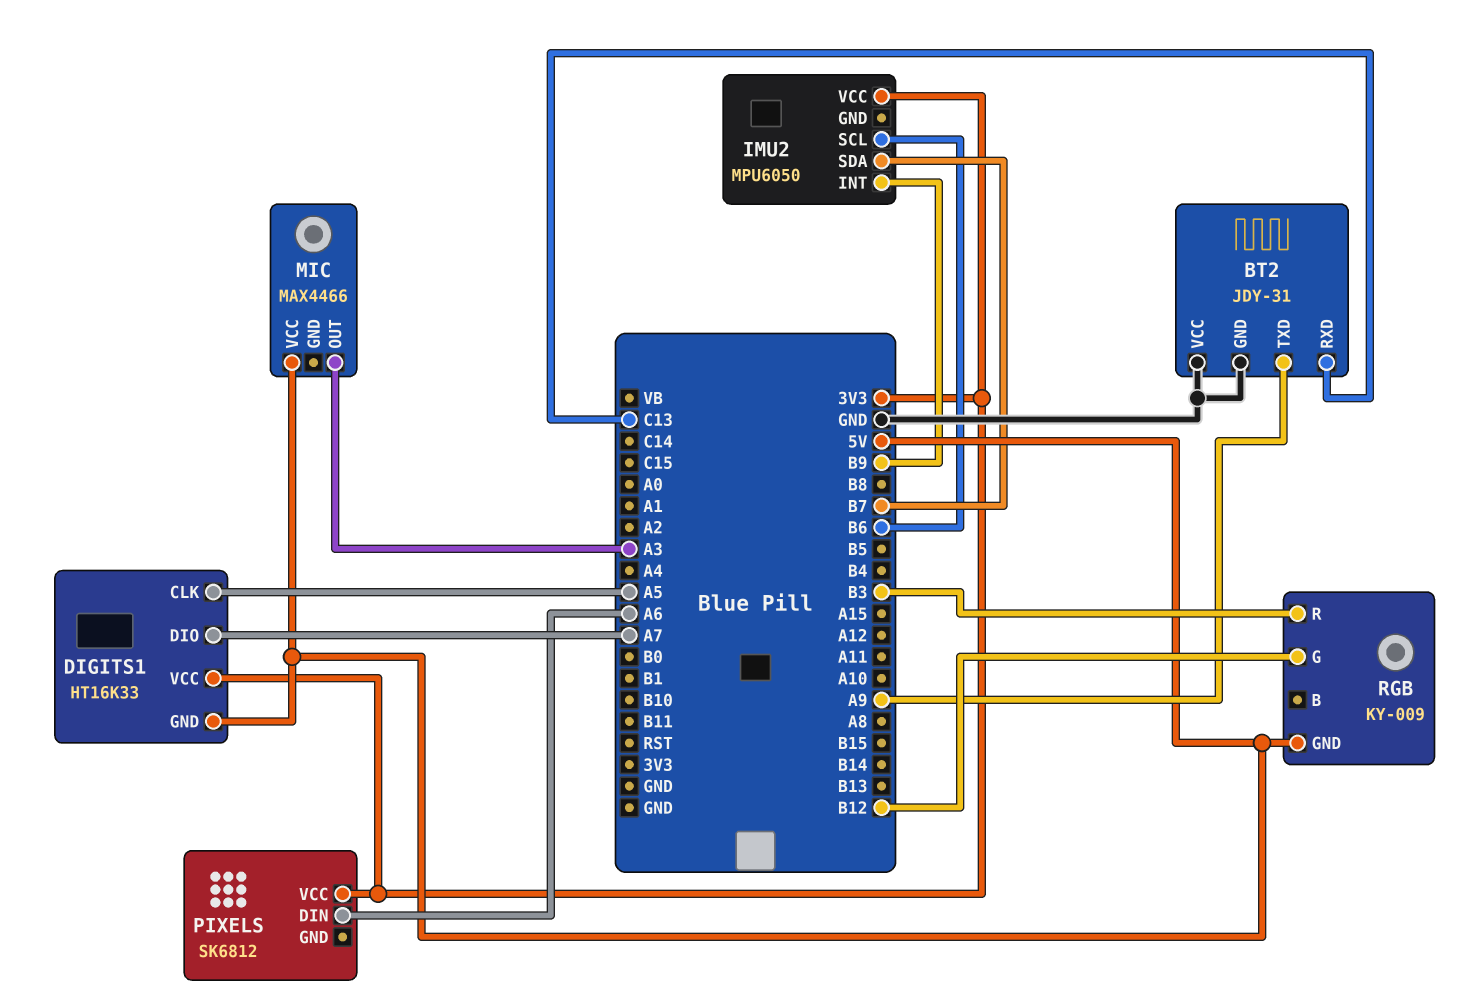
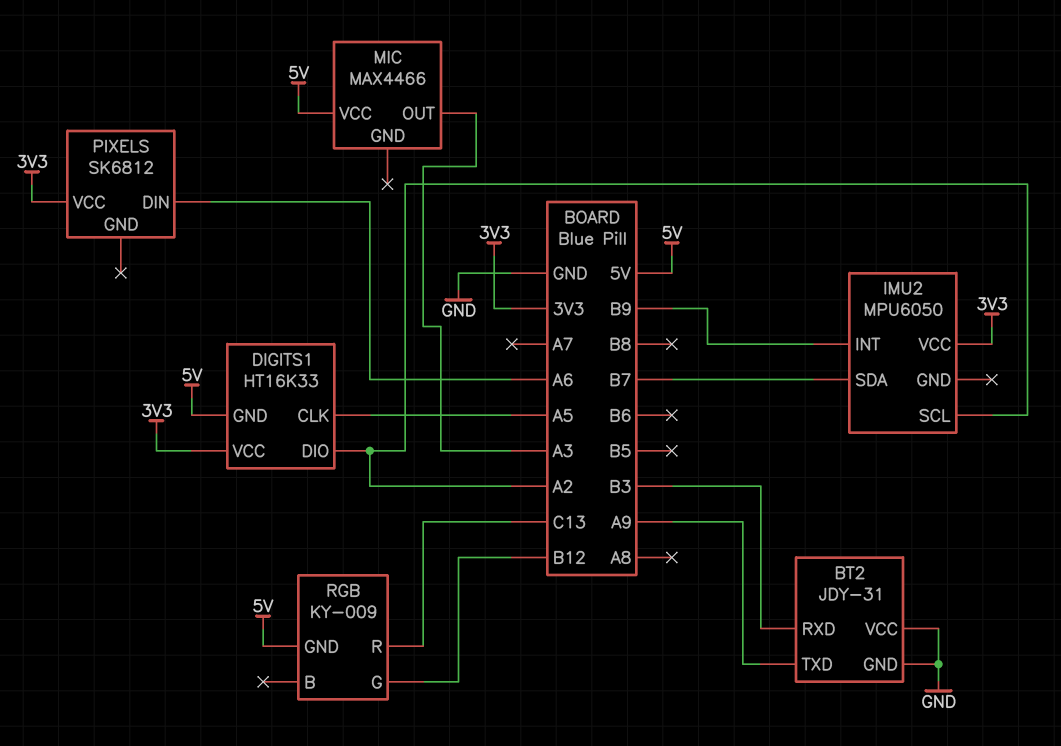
BT2 pin RXD: C13 -> B3
DIGITS1 pin DIO: A7 -> A2
IMU2 pin SCL: B6 -> A2
RGB pin R: B3 -> C13

